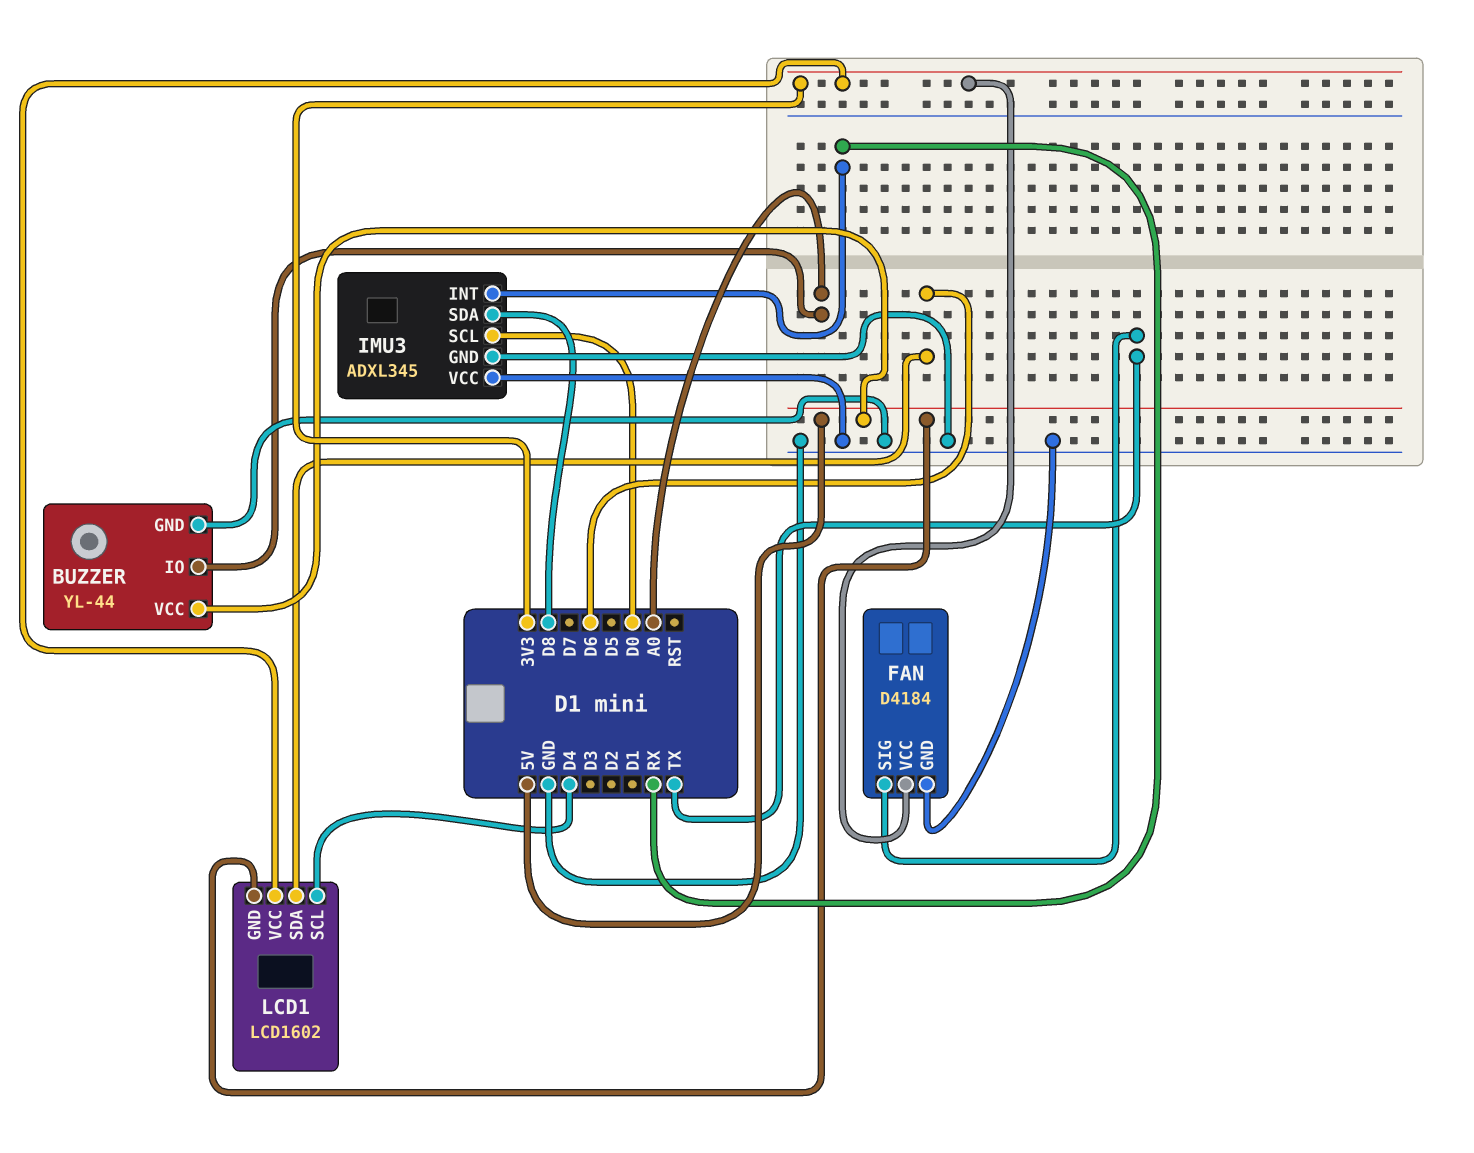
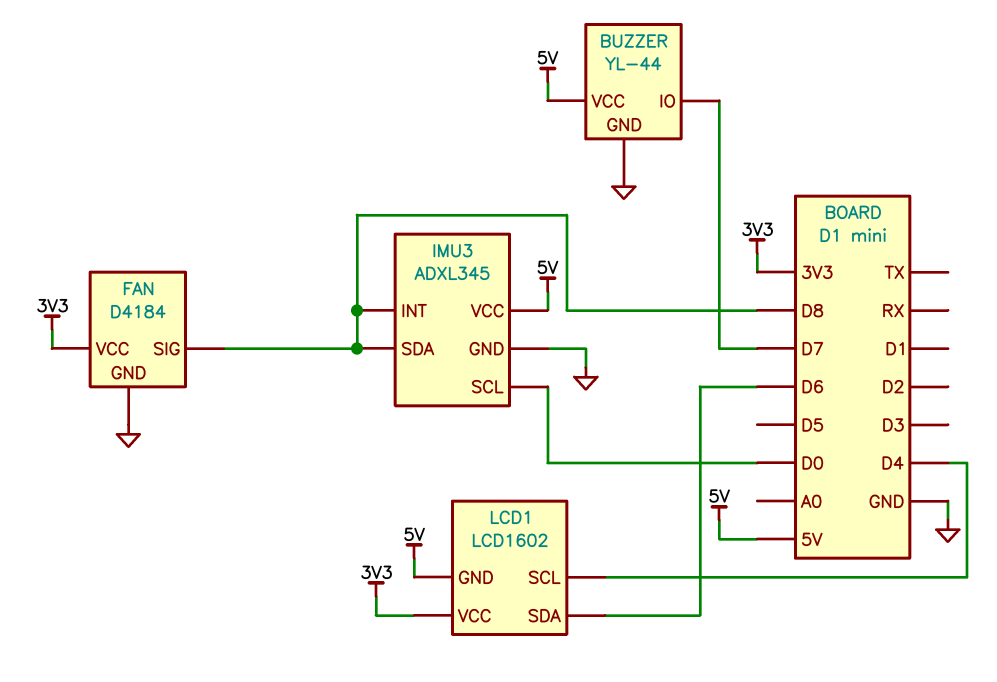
BUZZER pin IO: A0 -> D7
FAN pin SIG: TX -> D8
IMU3 pin INT: RX -> D8
IMU3 pin VCC: GND -> 5V

